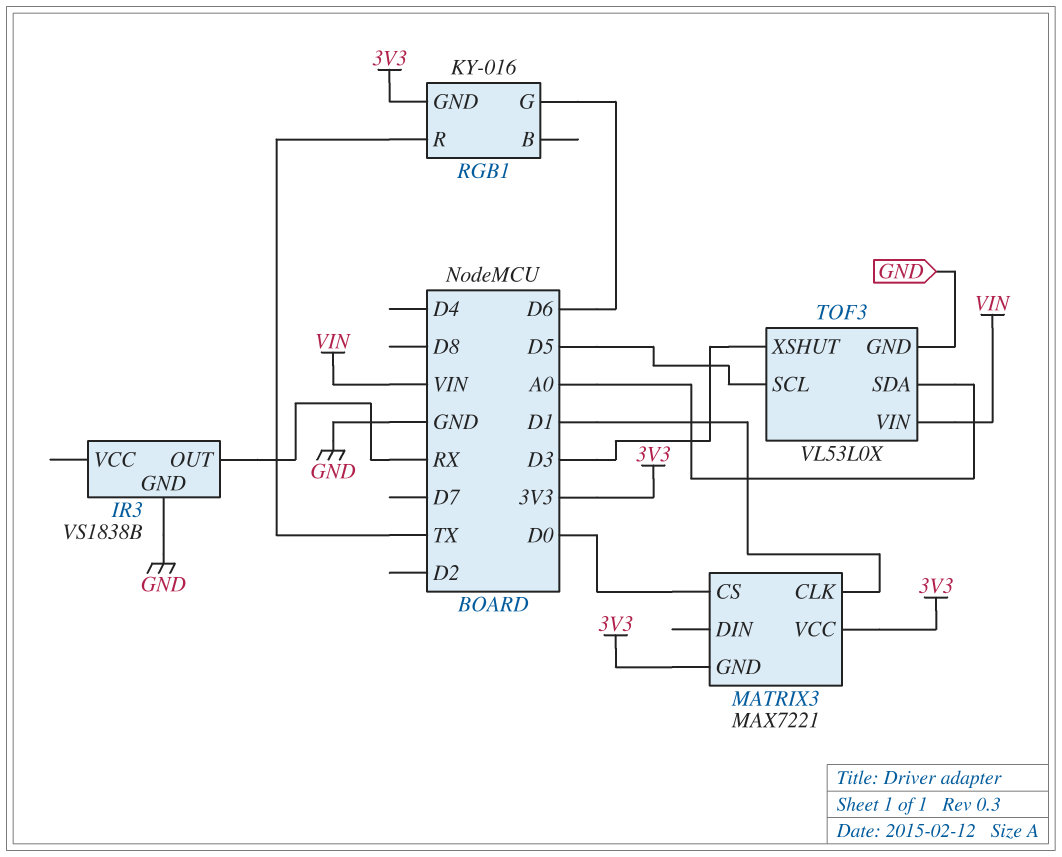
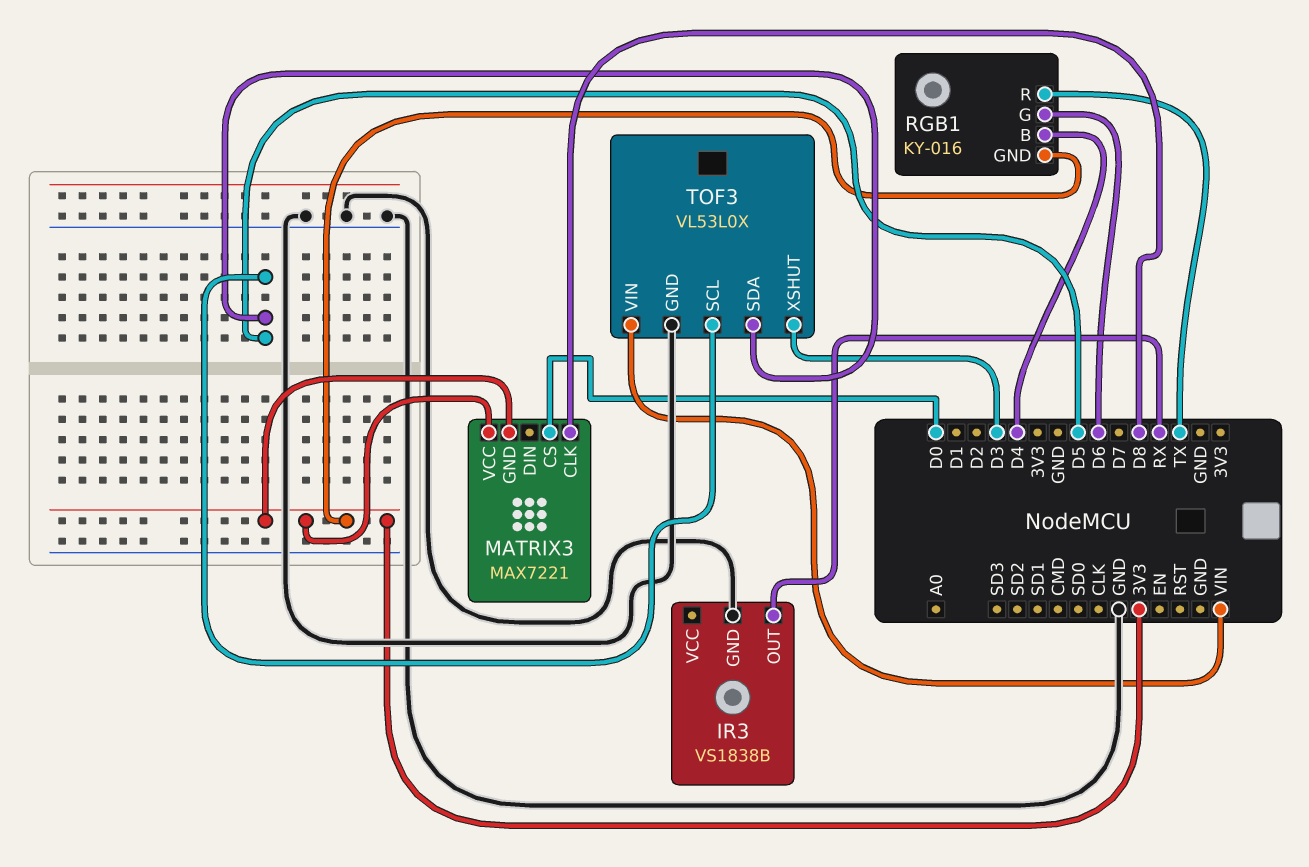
MATRIX3 pin CLK: D1 -> D8
RGB1 pin B: none -> D4
TOF3 pin SDA: A0 -> D5

